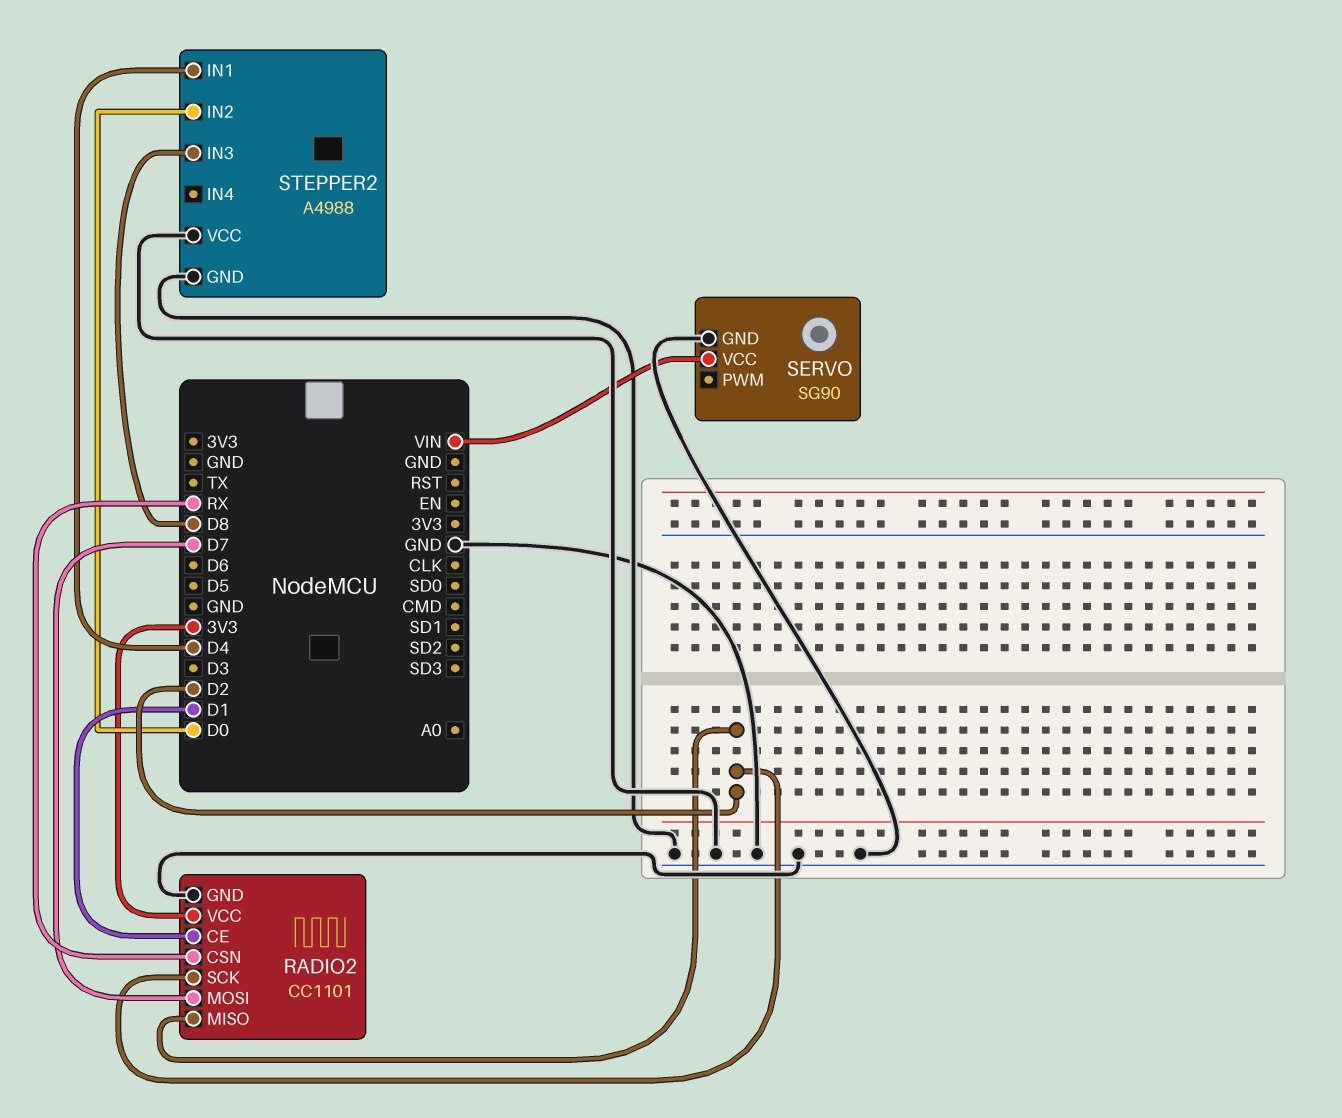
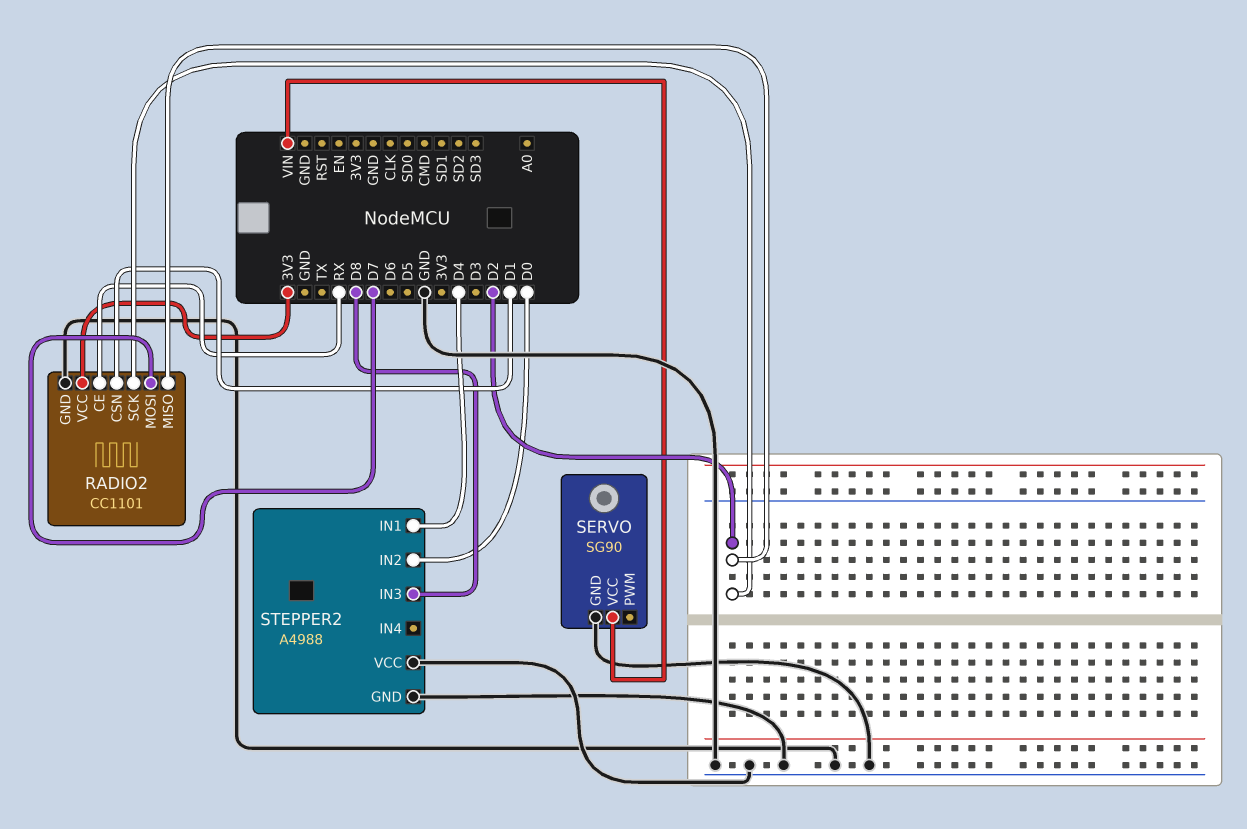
RADIO2 pin CE: D1 -> RX
RADIO2 pin CSN: RX -> D1

